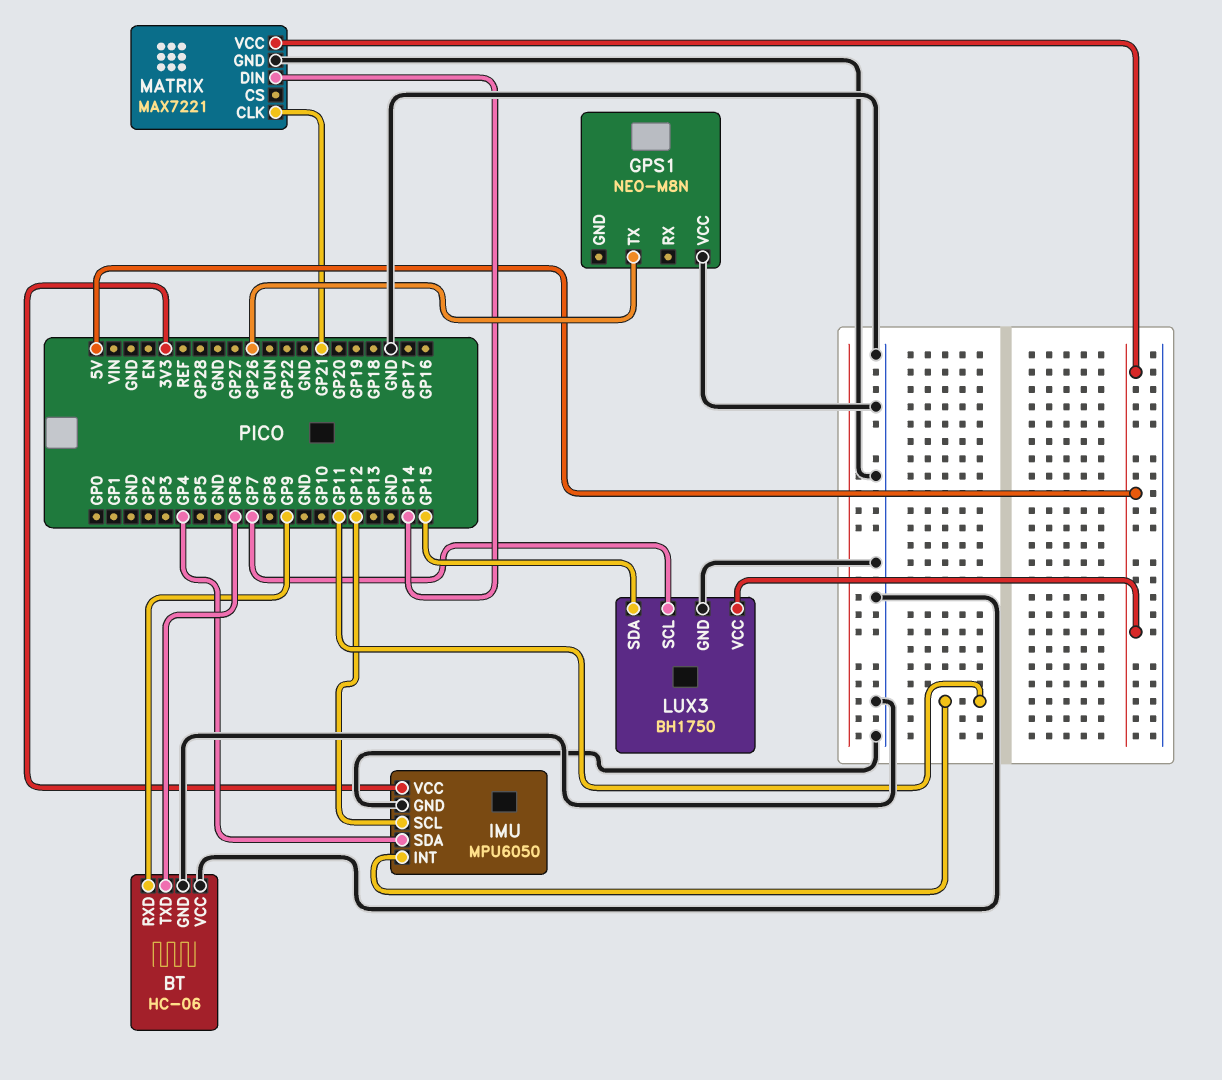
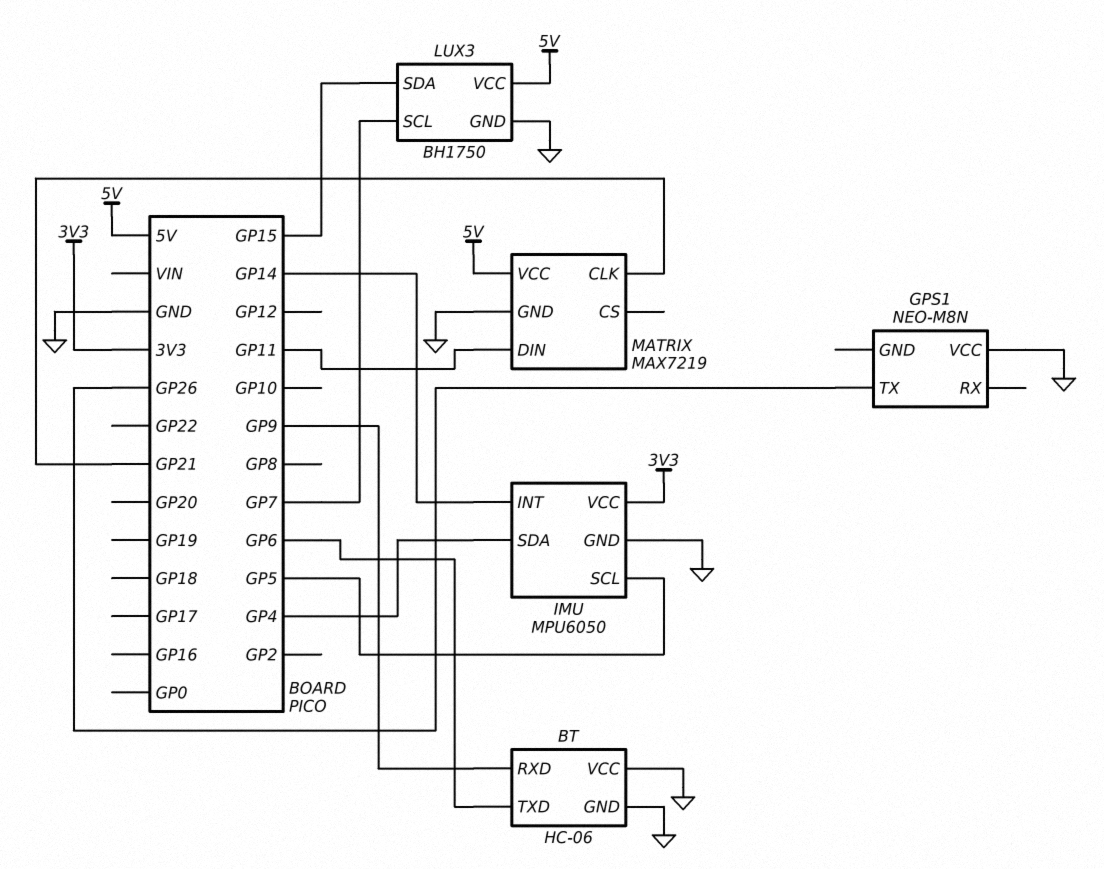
IMU pin INT: GP11 -> GP14
IMU pin SCL: GP12 -> GP5
MATRIX: MAX7221 -> MAX7219
MATRIX pin DIN: GP14 -> GP11

